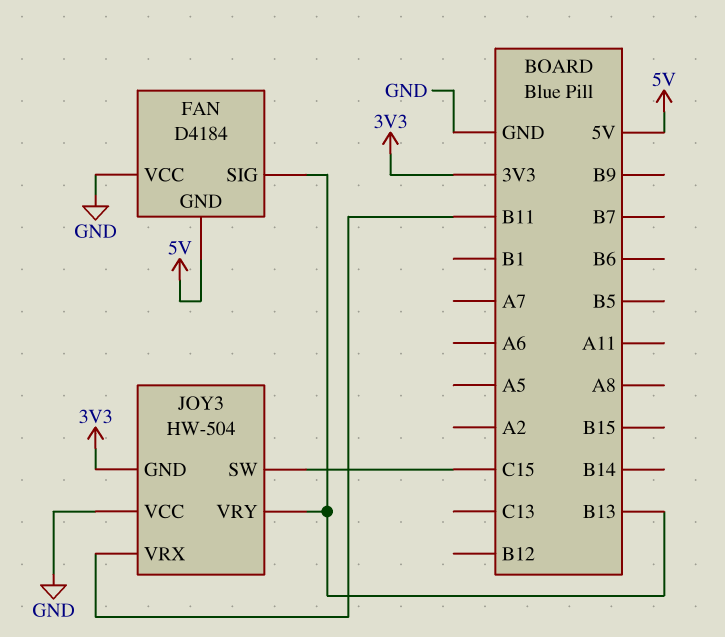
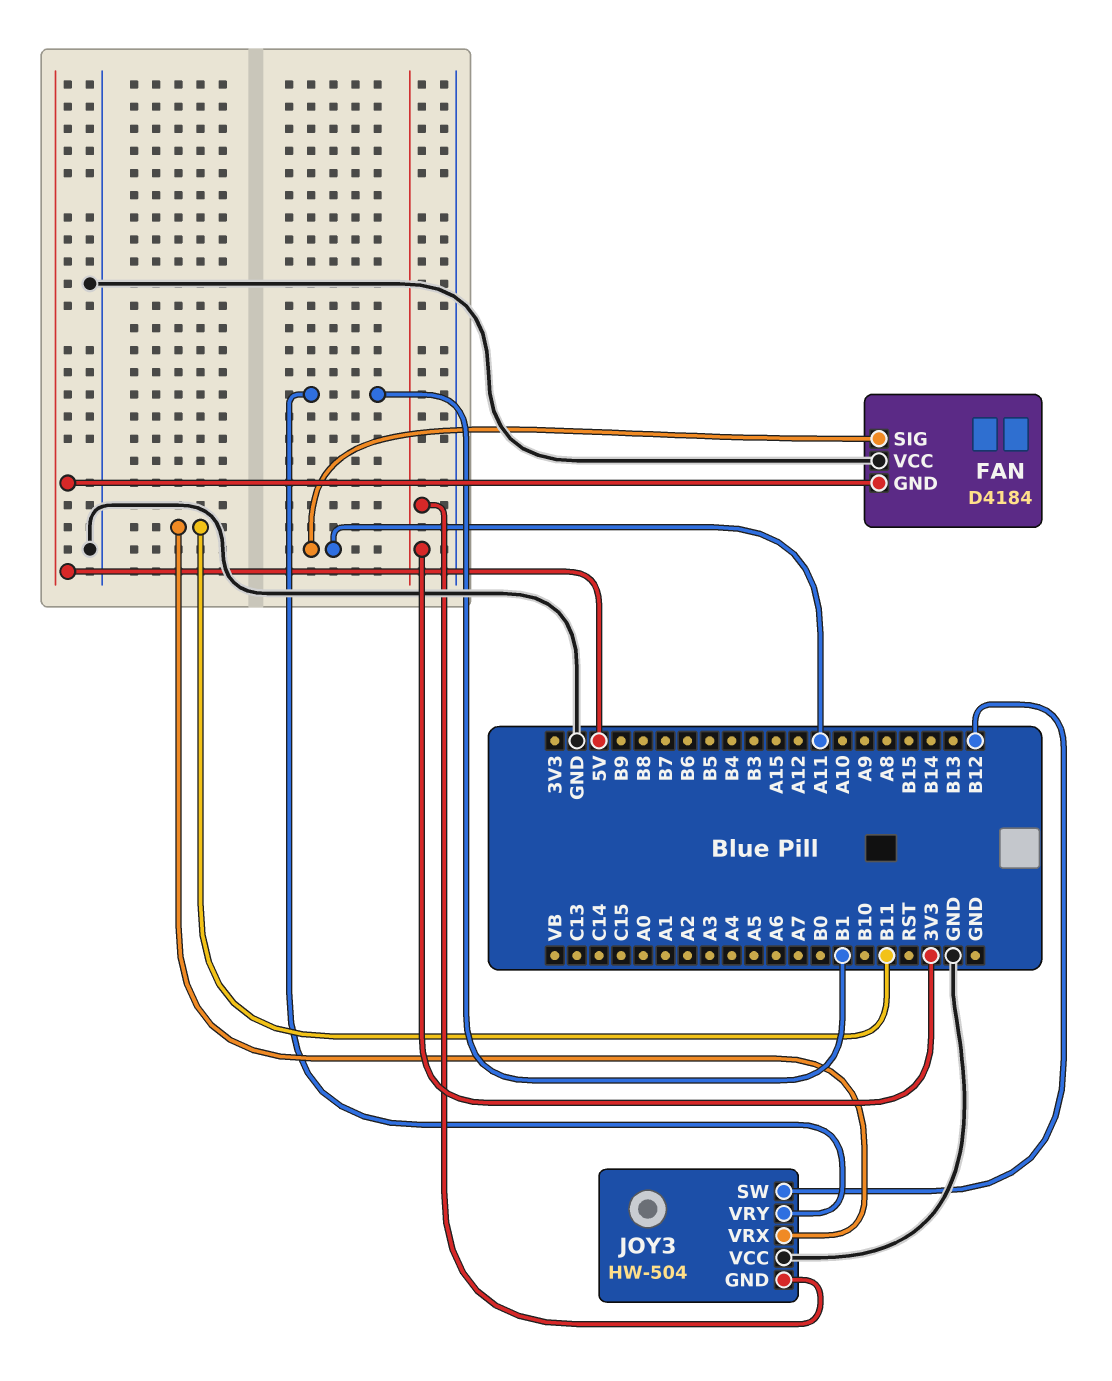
FAN pin SIG: B13 -> A11
JOY3 pin SW: C15 -> B12
JOY3 pin VRY: B13 -> B1

